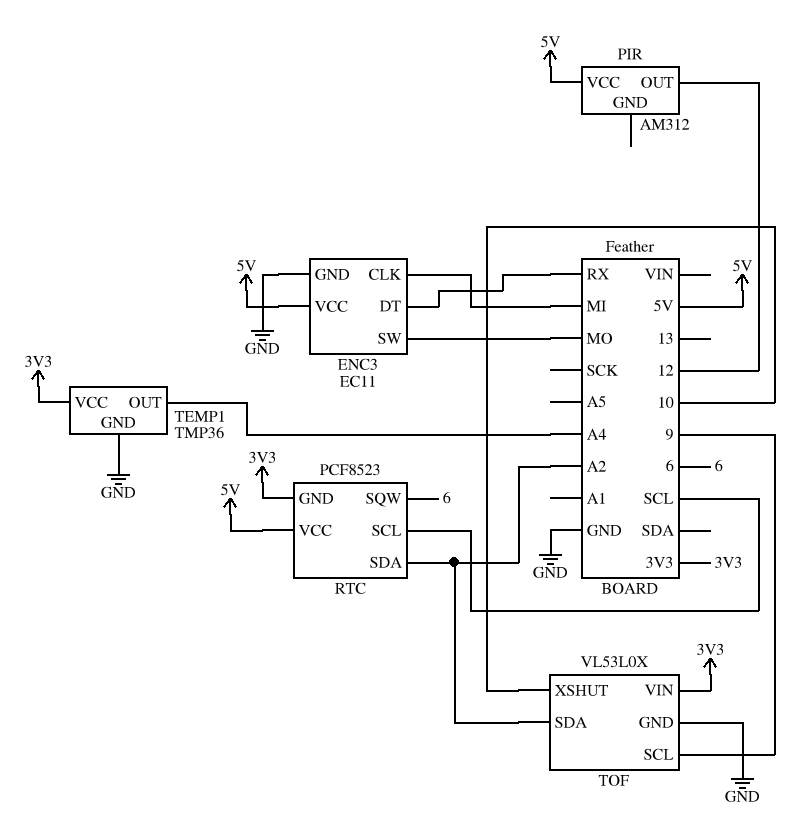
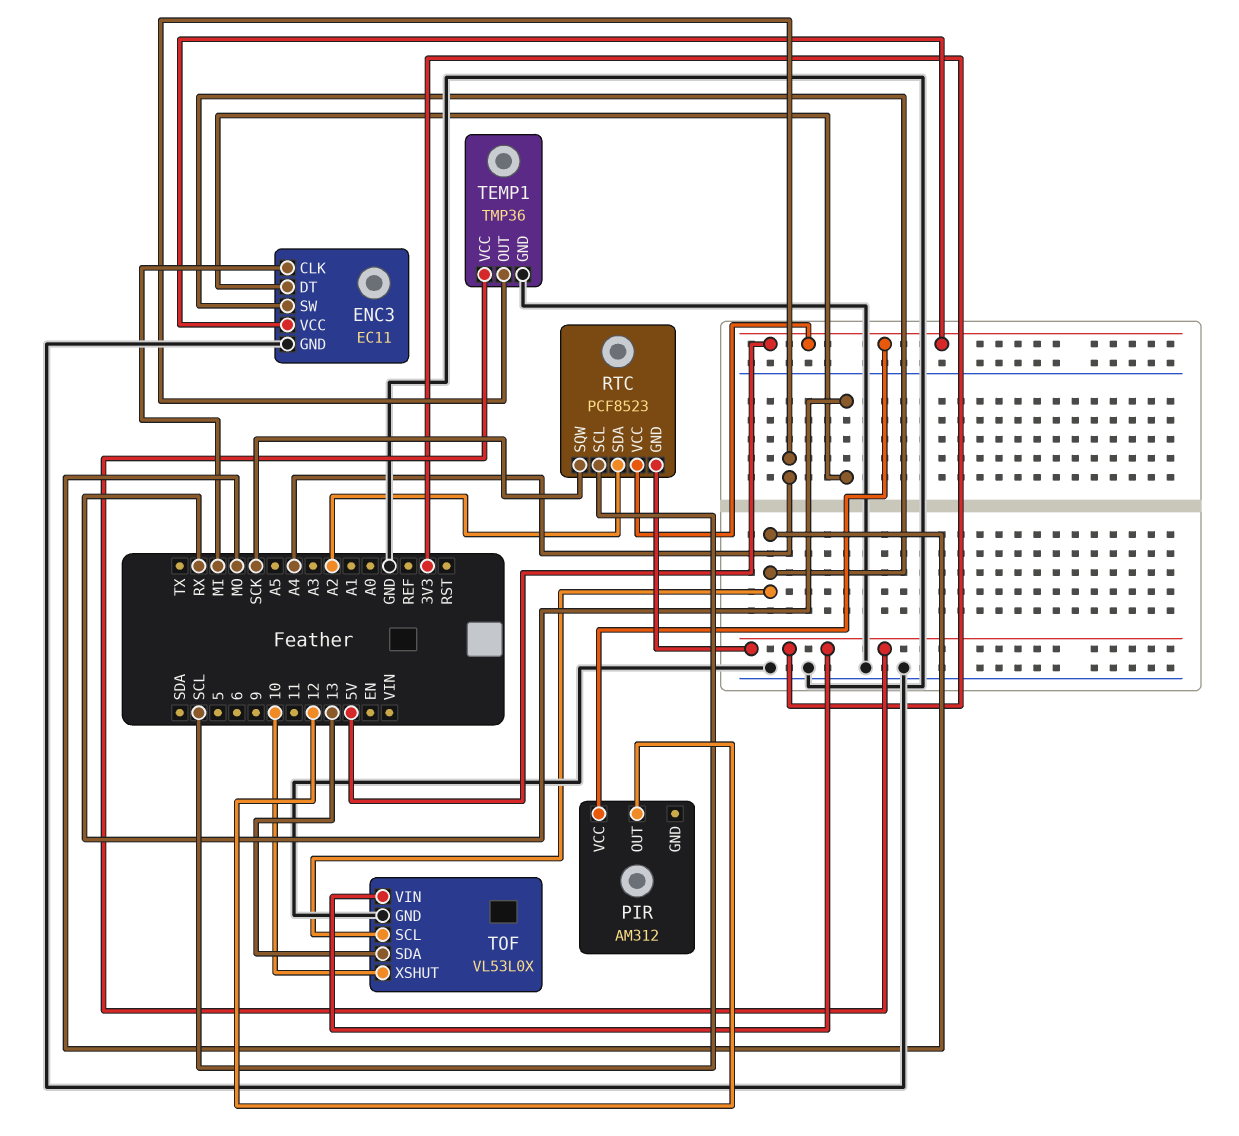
RTC pin SQW: 6 -> SCK
TOF pin SCL: 9 -> MO
TOF pin SDA: A2 -> 13

